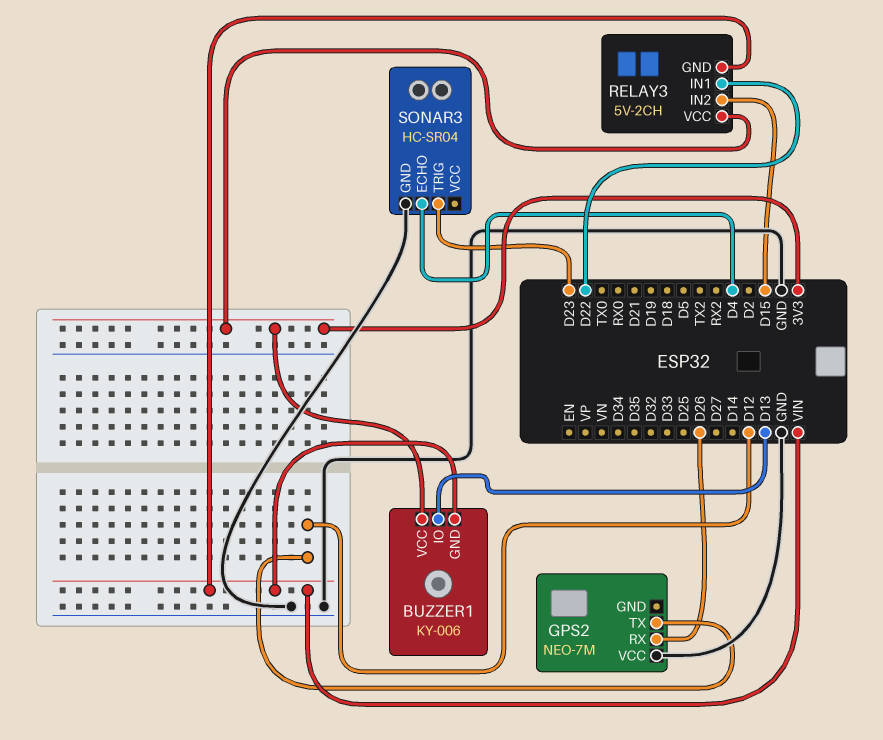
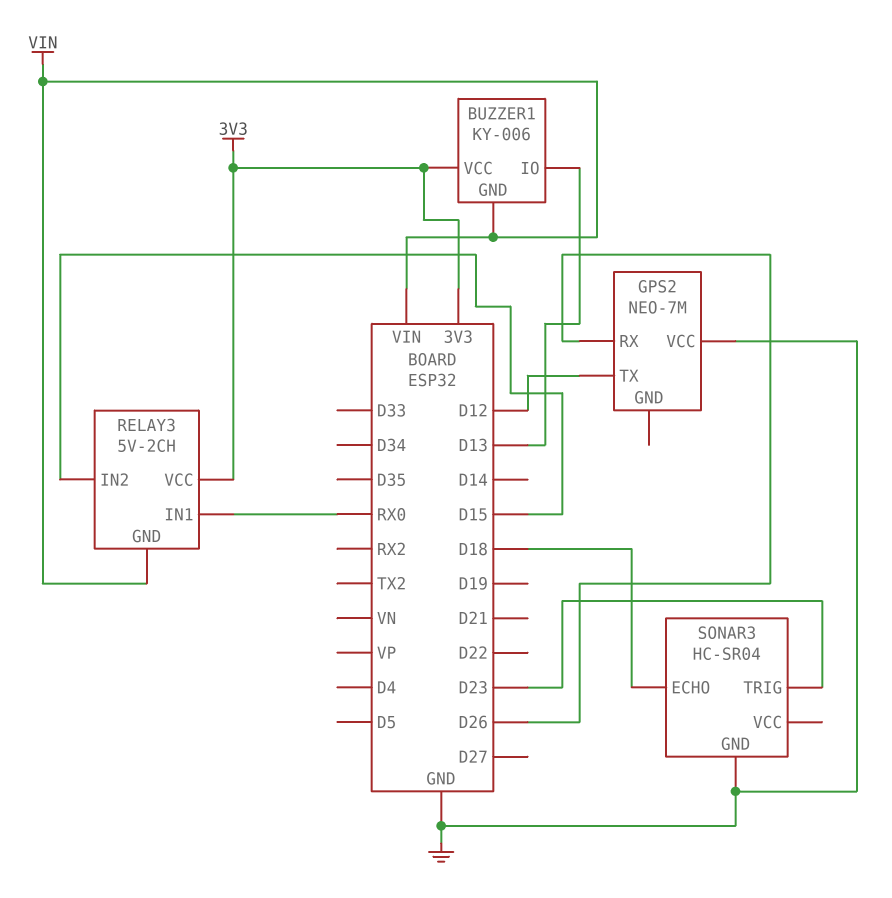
RELAY3 pin IN1: D22 -> RX0
SONAR3 pin ECHO: D4 -> D18

